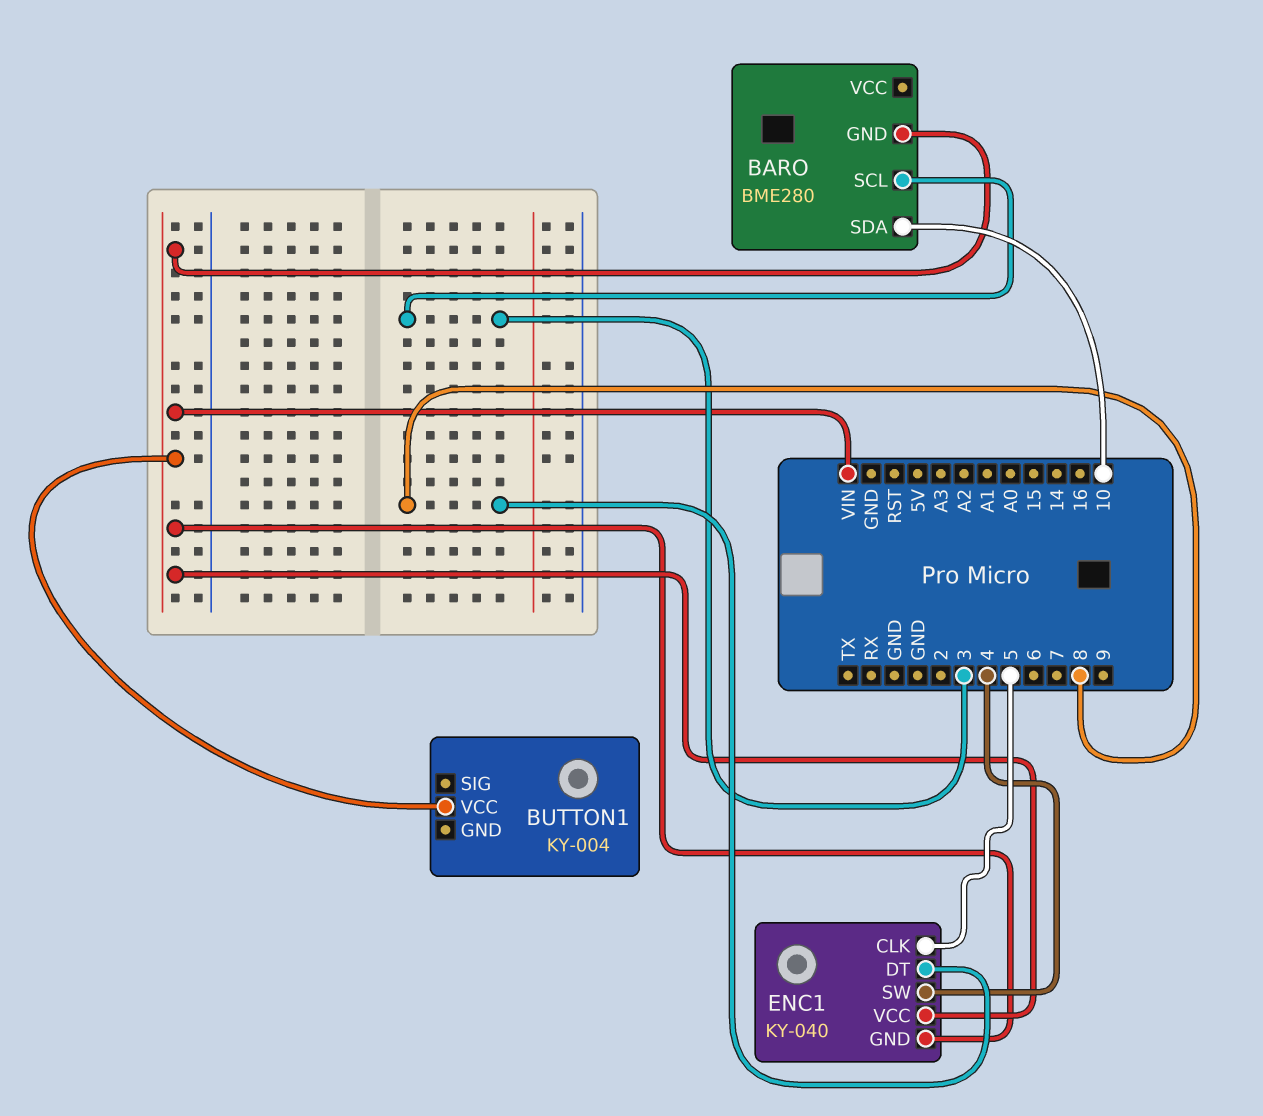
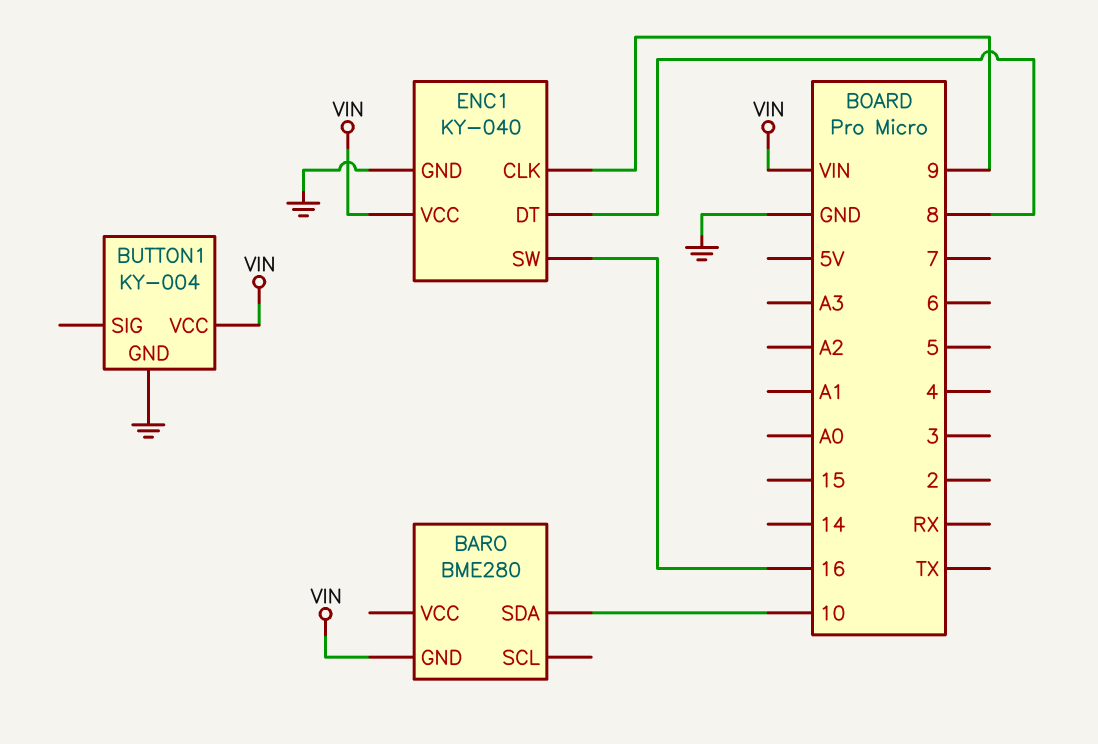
BARO pin SCL: 3 -> none
BUTTON1 pin GND: none -> GND
ENC1 pin CLK: 5 -> 9
ENC1 pin GND: VIN -> GND
ENC1 pin SW: 4 -> 16

